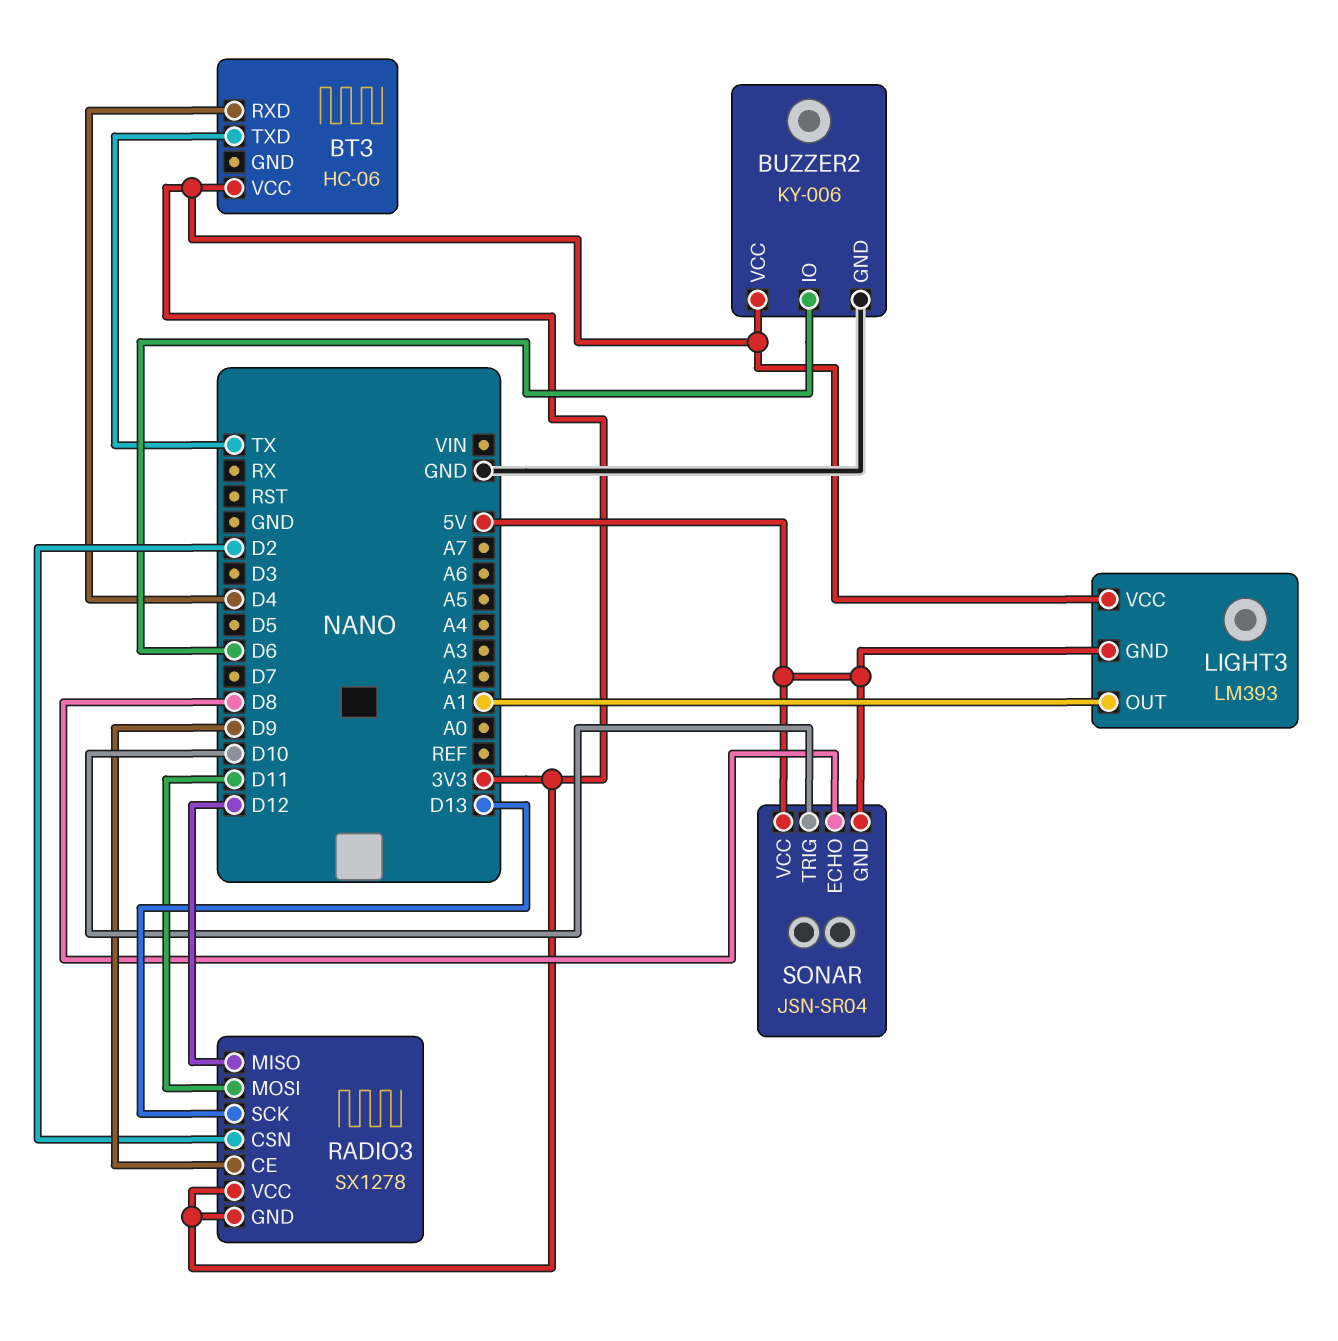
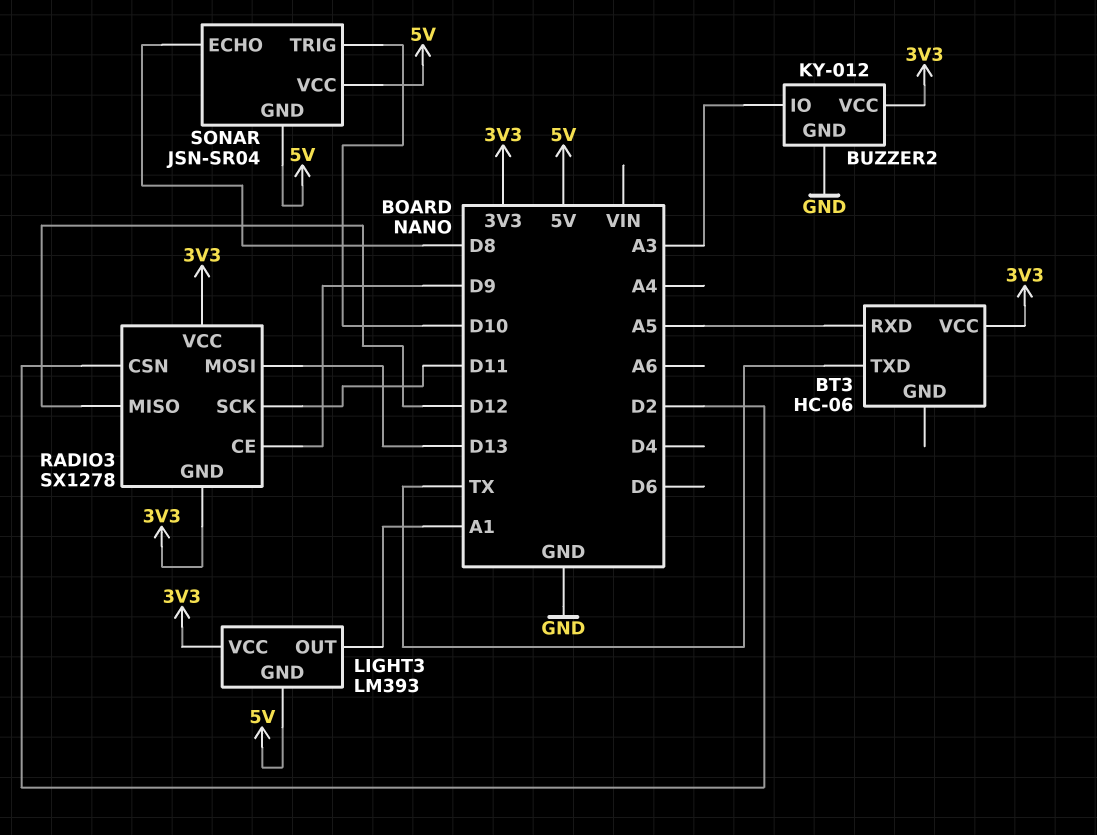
BT3 pin RXD: D4 -> A5
BUZZER2: KY-006 -> KY-012
BUZZER2 pin IO: D6 -> A3
RADIO3 pin MOSI: D11 -> D13
RADIO3 pin SCK: D13 -> D11

